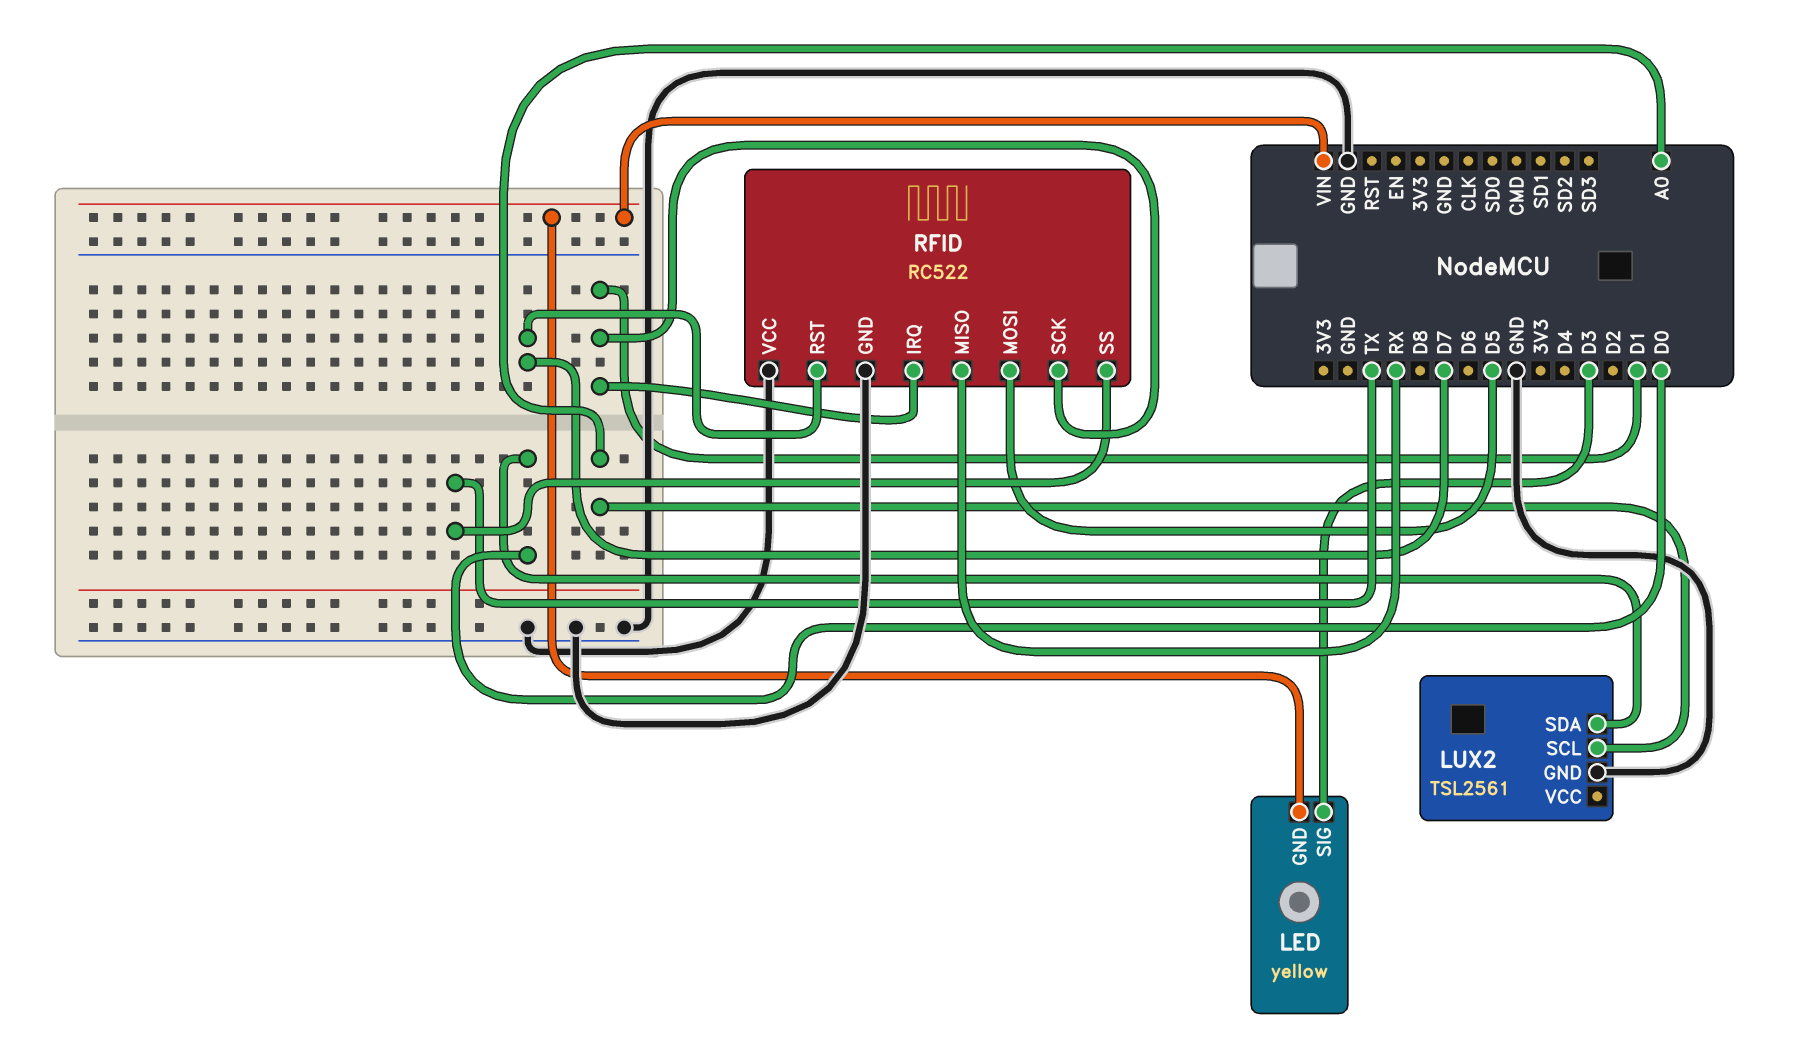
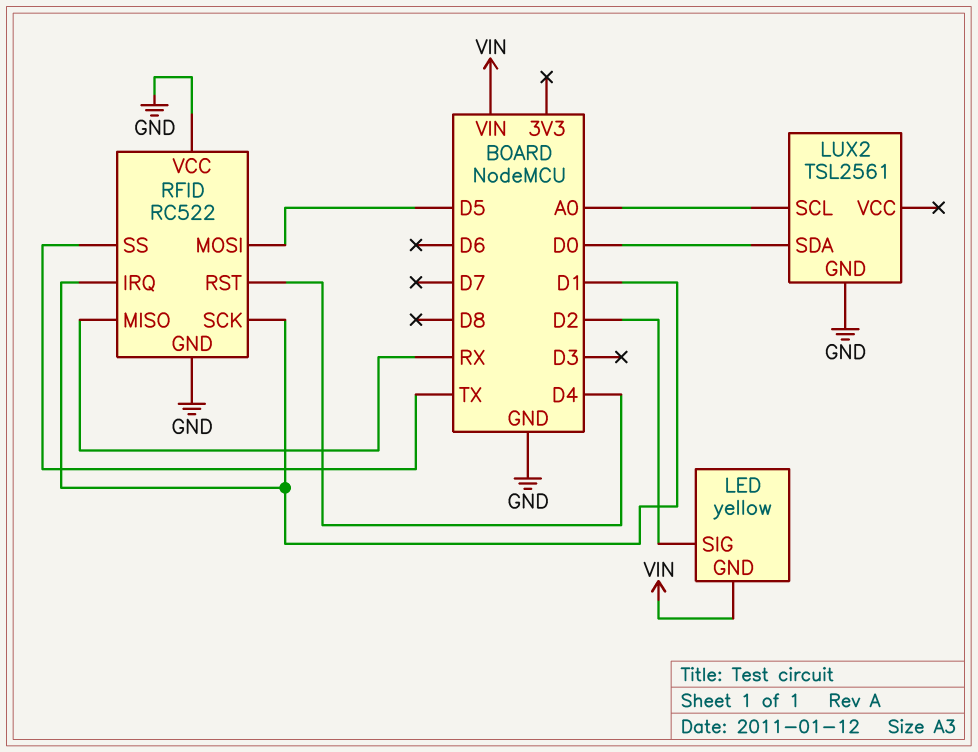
LED pin SIG: D3 -> D2
RFID pin RST: D7 -> D4

